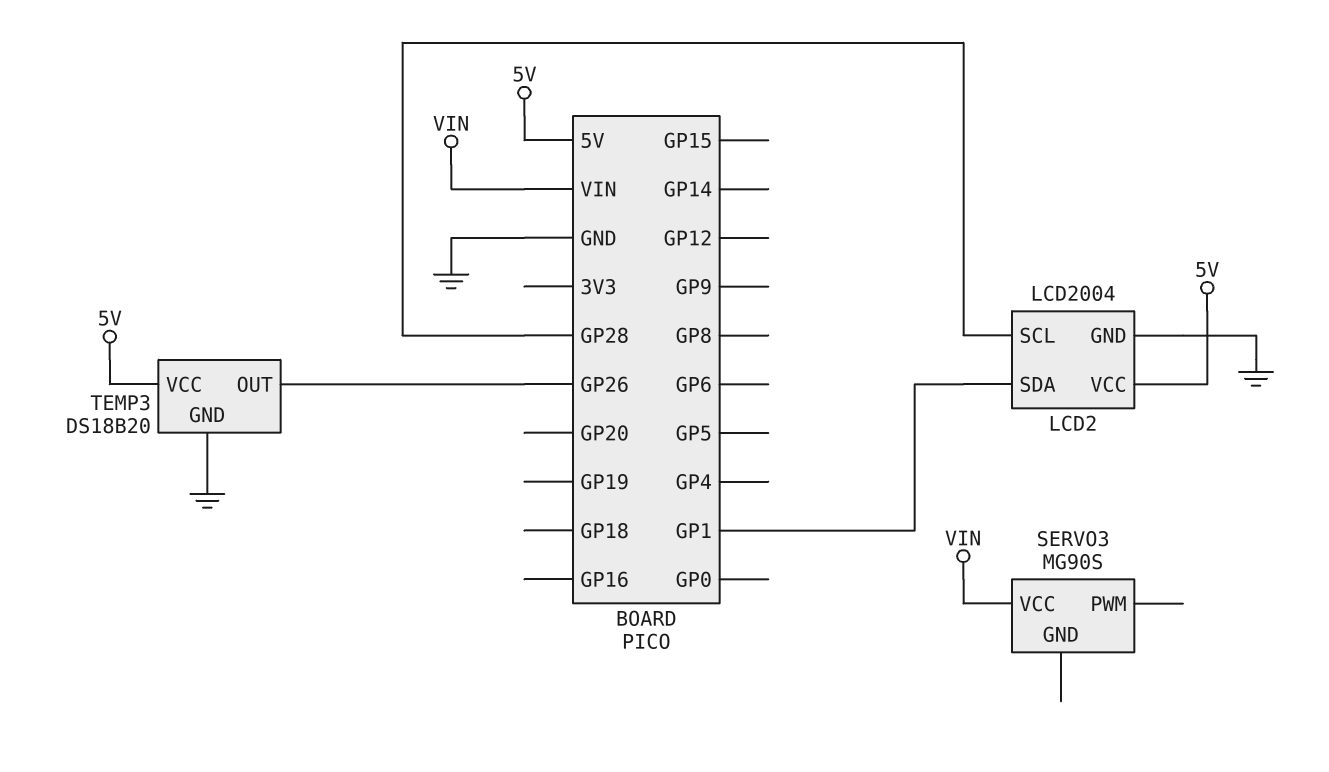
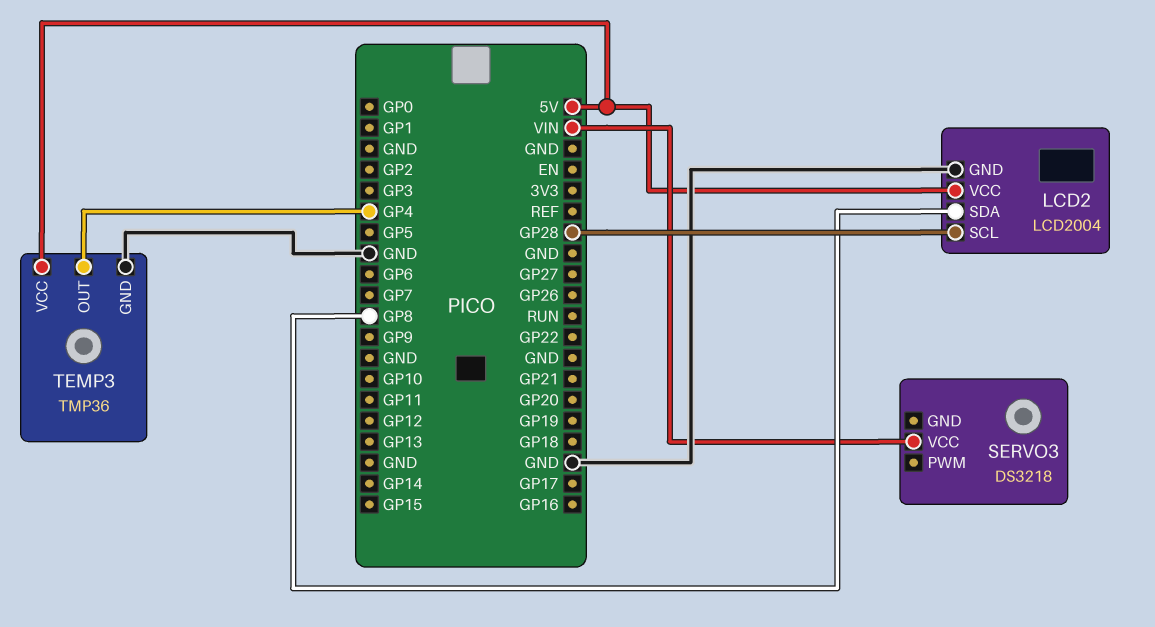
LCD2 pin SDA: GP1 -> GP8
SERVO3: MG90S -> DS3218
TEMP3: DS18B20 -> TMP36
TEMP3 pin OUT: GP26 -> GP4

